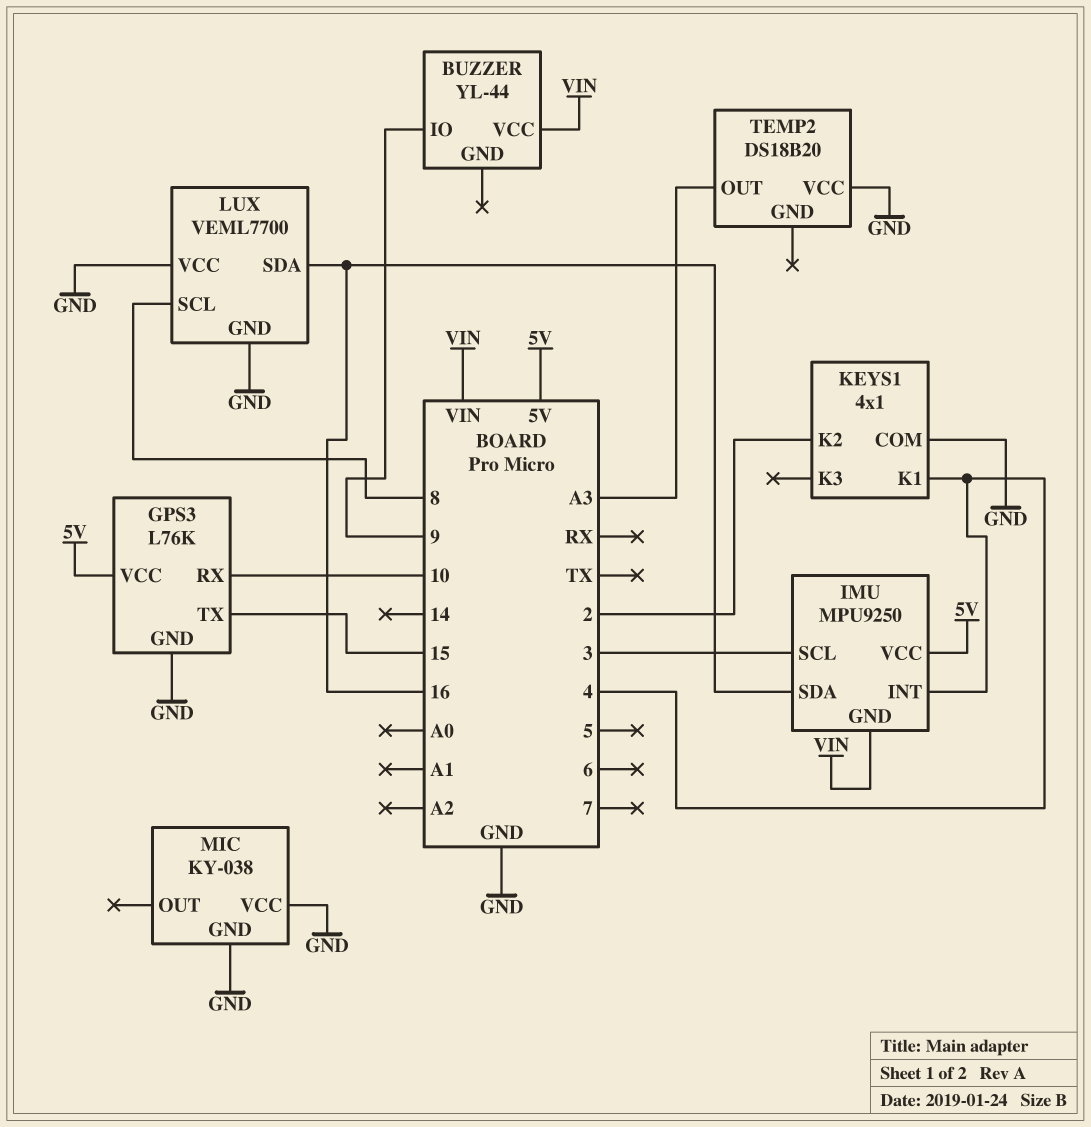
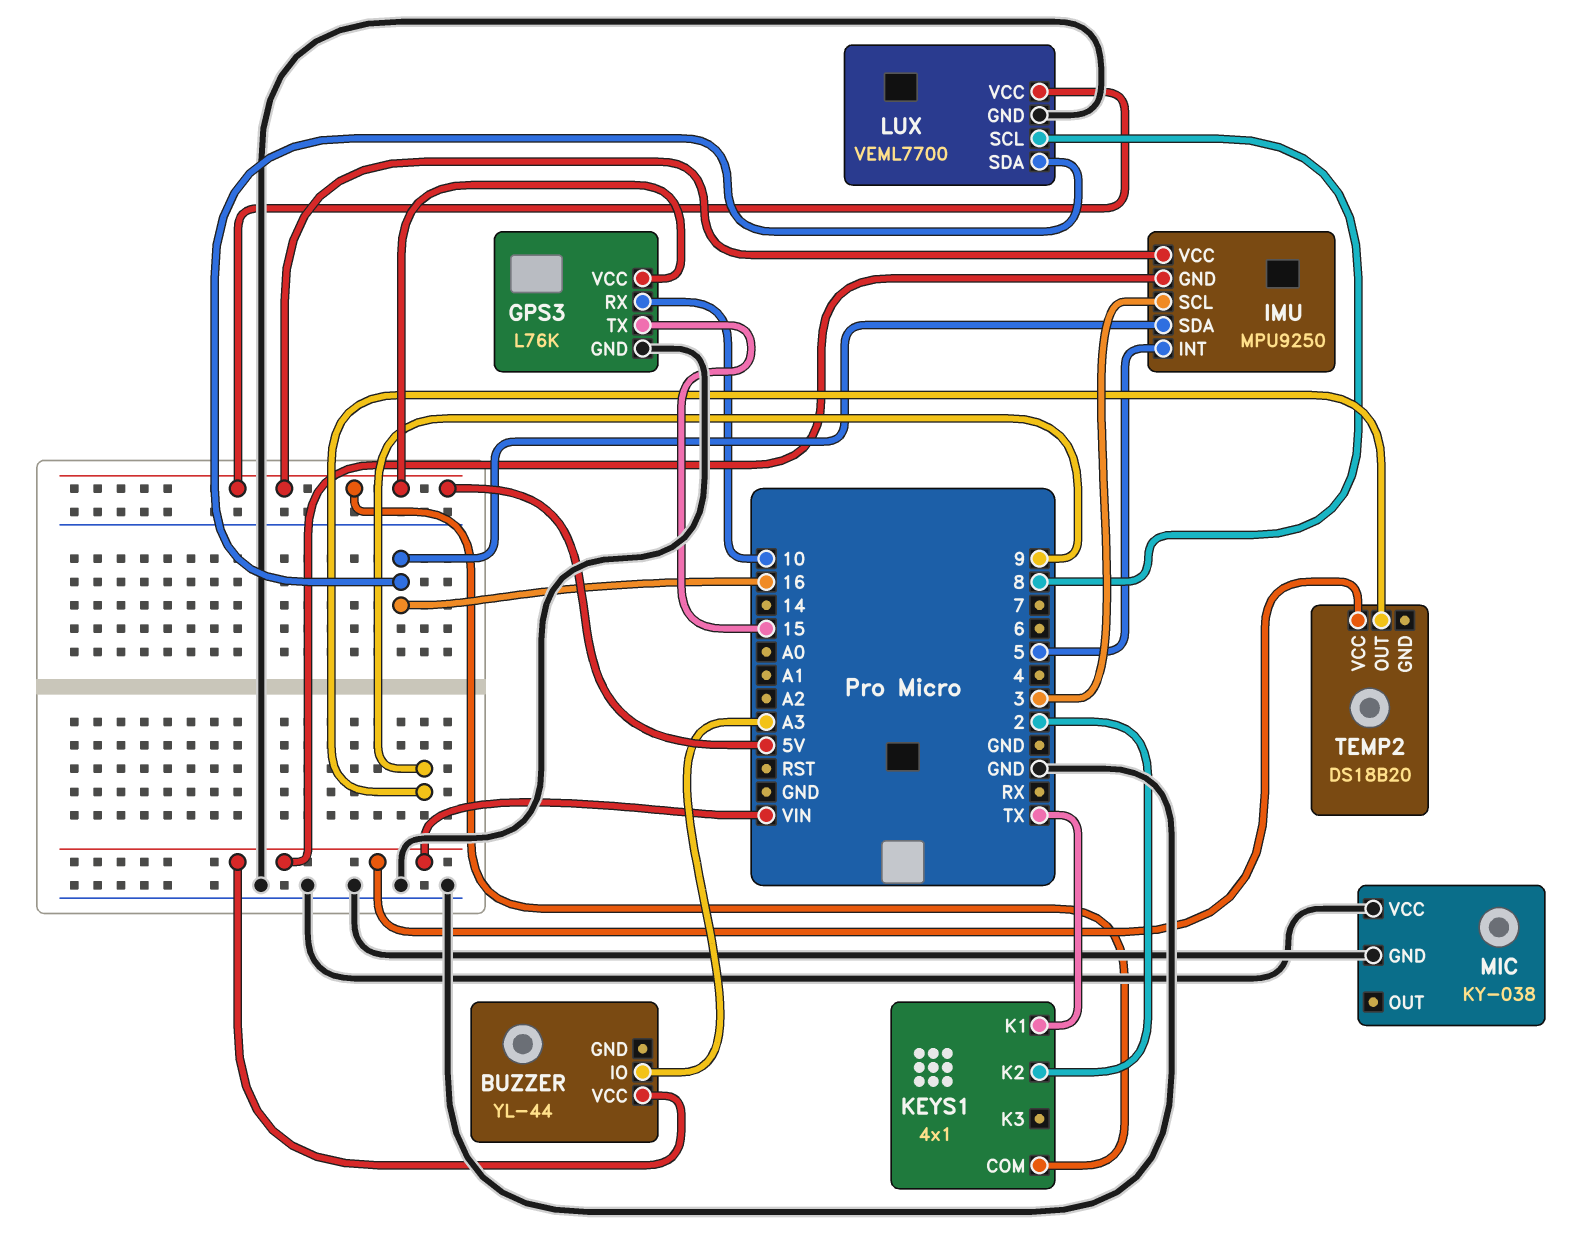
BUZZER pin IO: 9 -> A3
IMU pin INT: 4 -> 5
KEYS1 pin COM: GND -> 5V
KEYS1 pin K1: 4 -> TX
LUX pin VCC: GND -> 5V
TEMP2 pin OUT: A3 -> 9
TEMP2 pin VCC: GND -> VIN

